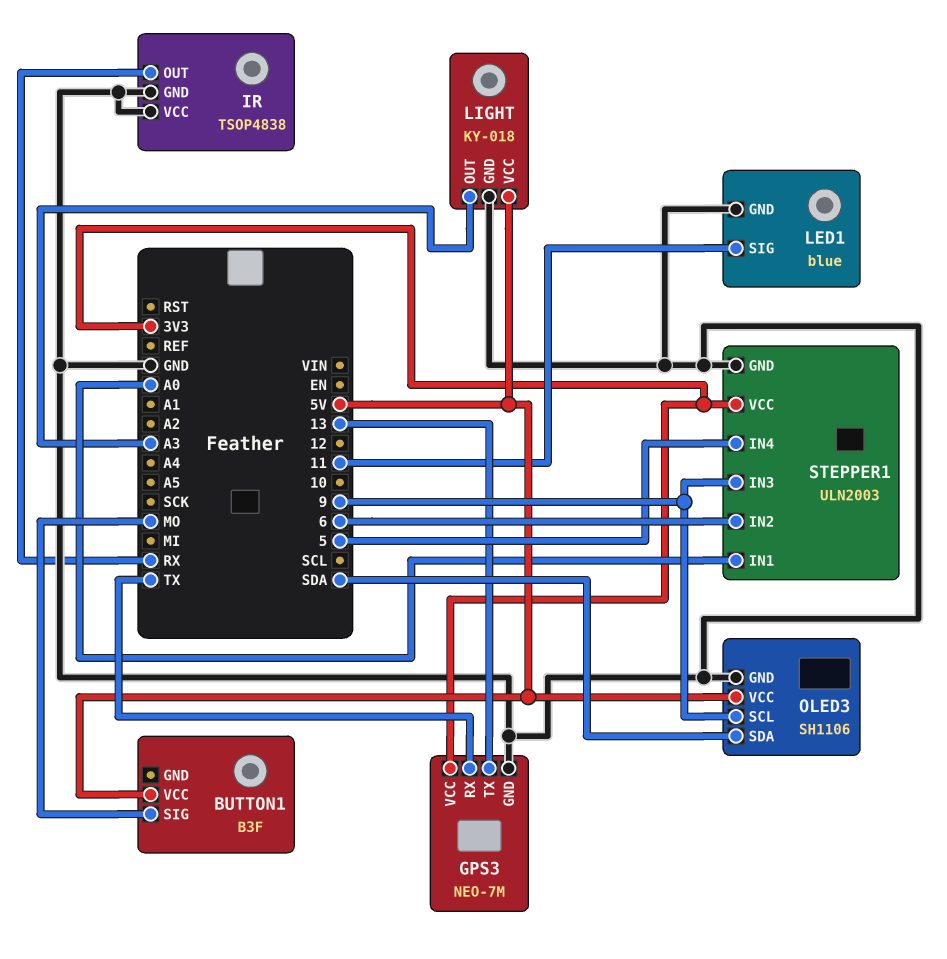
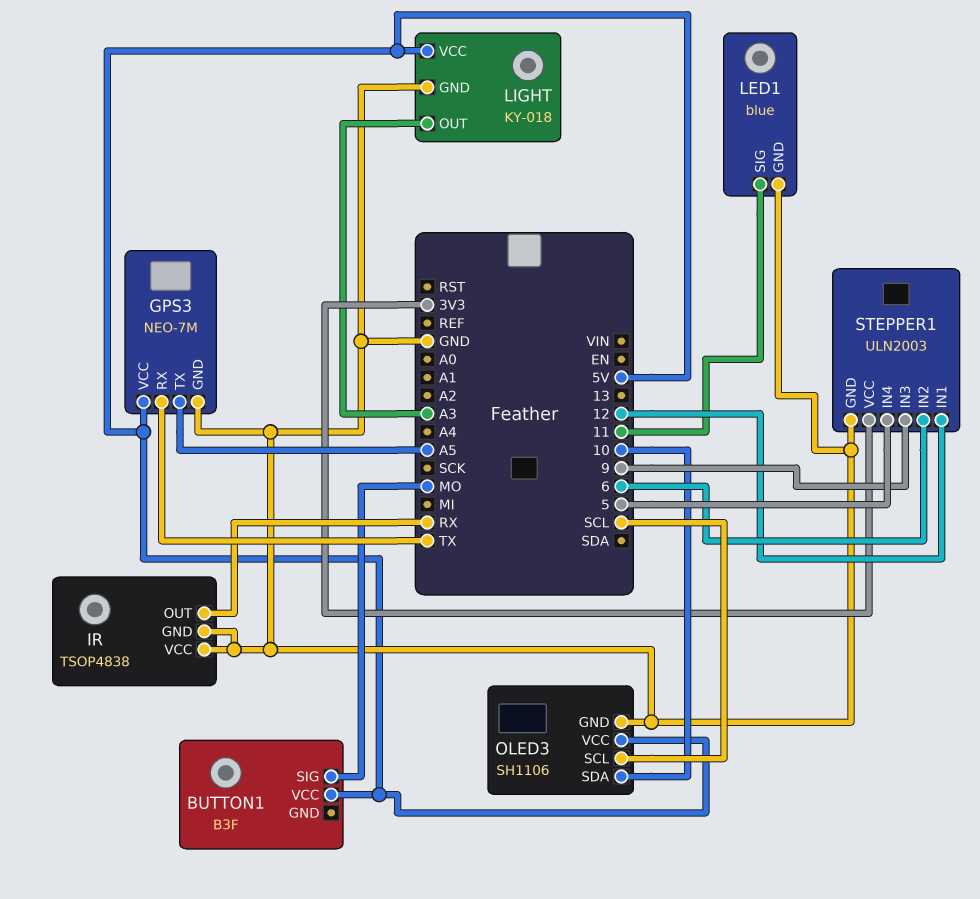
GPS3 pin TX: 13 -> A5
GPS3 pin VCC: 3V3 -> 5V
OLED3 pin SCL: 9 -> SCL
OLED3 pin SDA: SDA -> 10
STEPPER1 pin IN1: A0 -> 12

